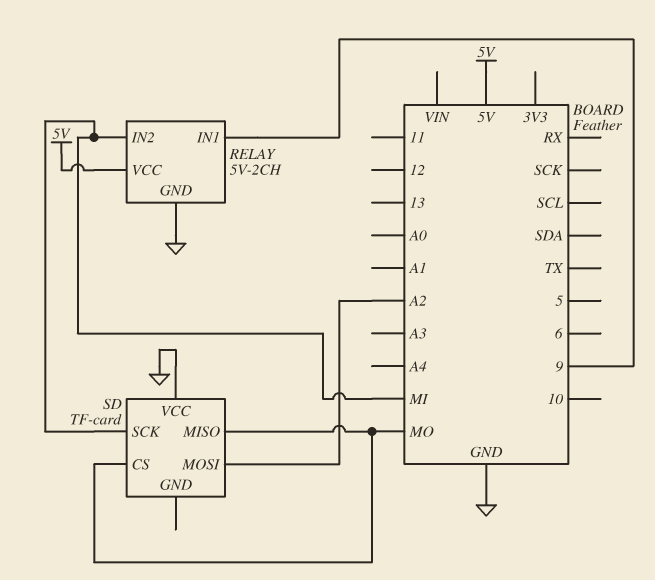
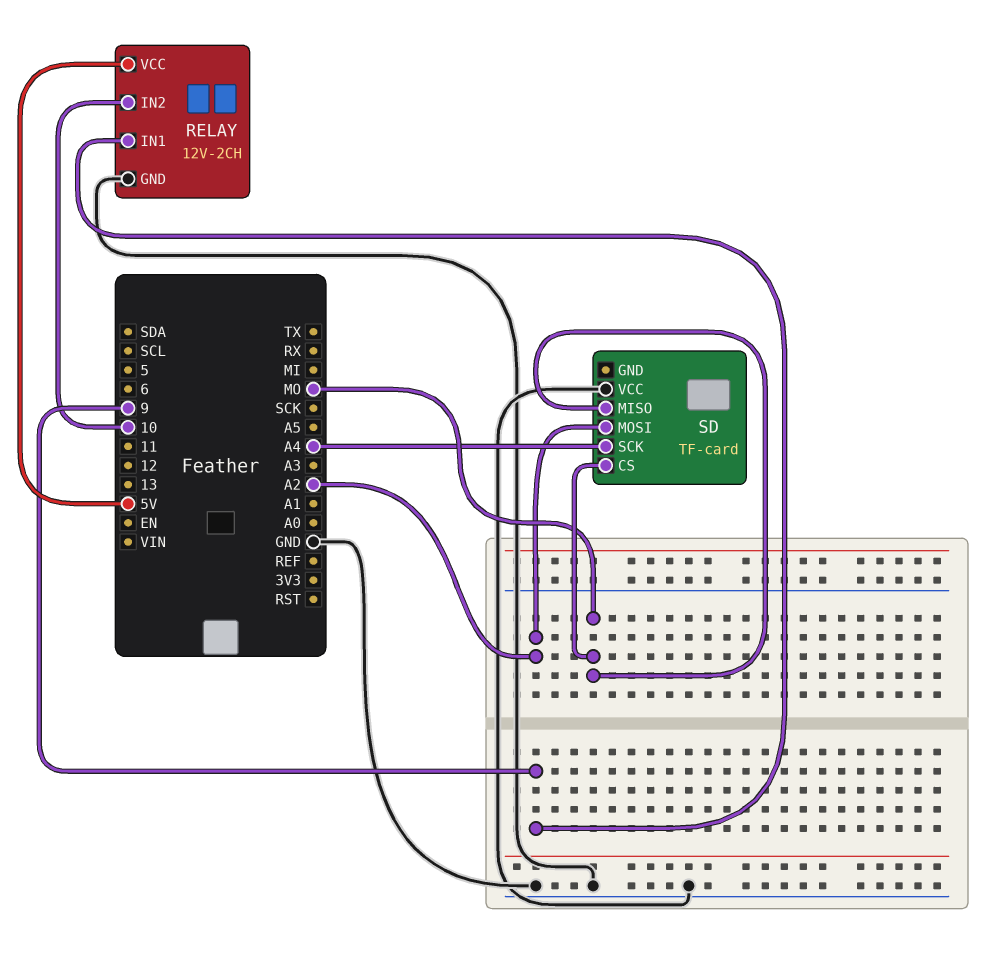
RELAY: 5V-2CH -> 12V-2CH
RELAY pin IN2: MI -> 10
SD pin SCK: MI -> A4

